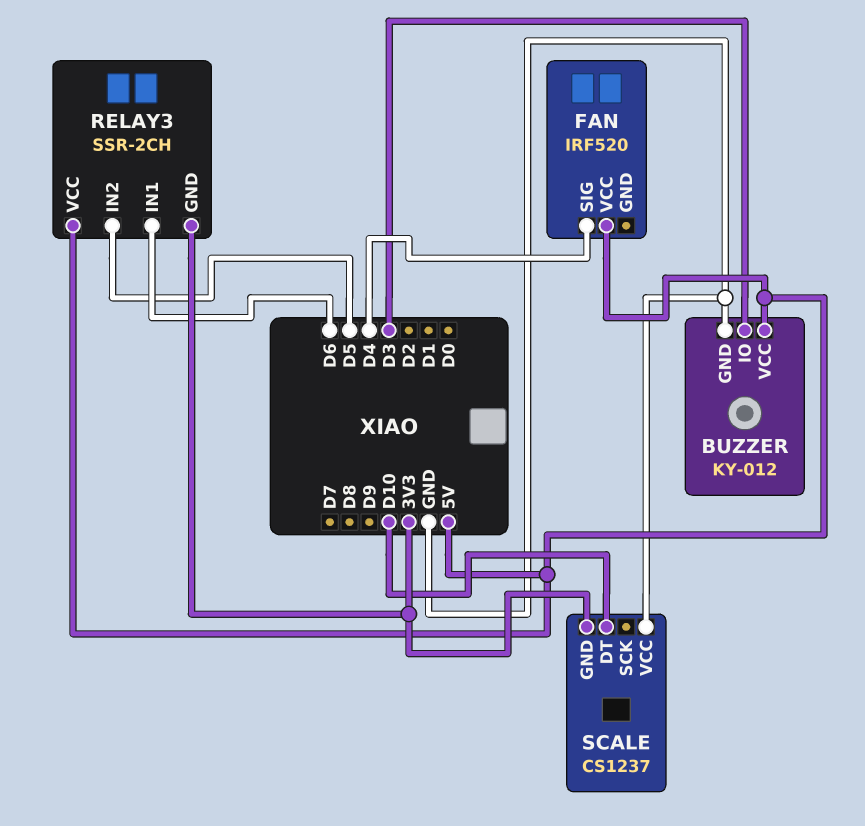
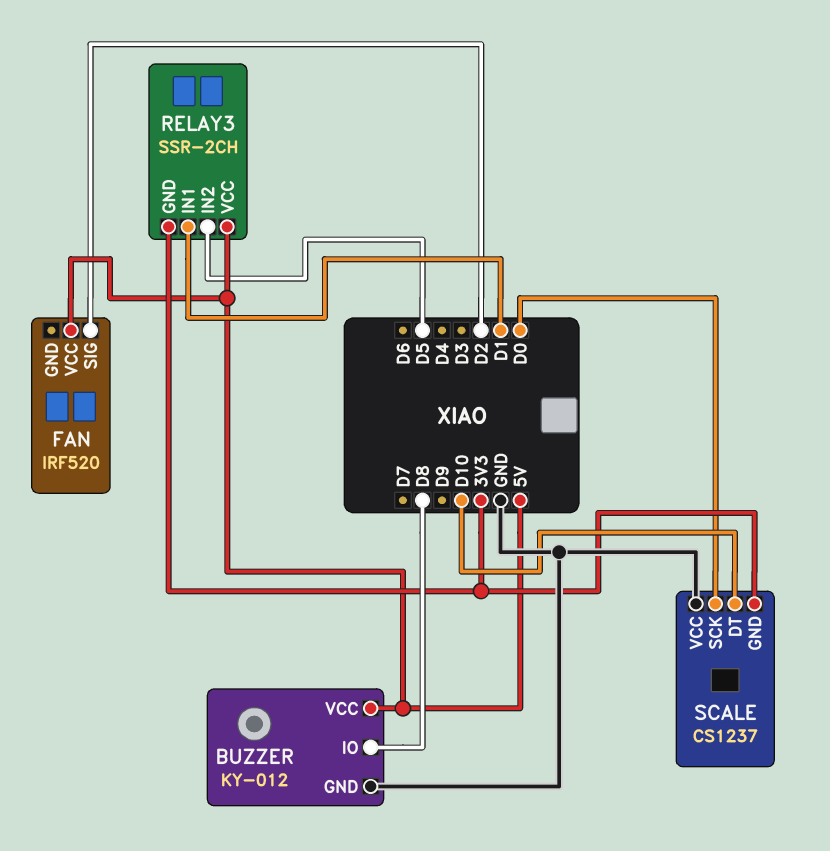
BUZZER pin IO: D3 -> D8
FAN pin SIG: D4 -> D2
RELAY3 pin IN1: D6 -> D1
SCALE pin SCK: none -> D0

